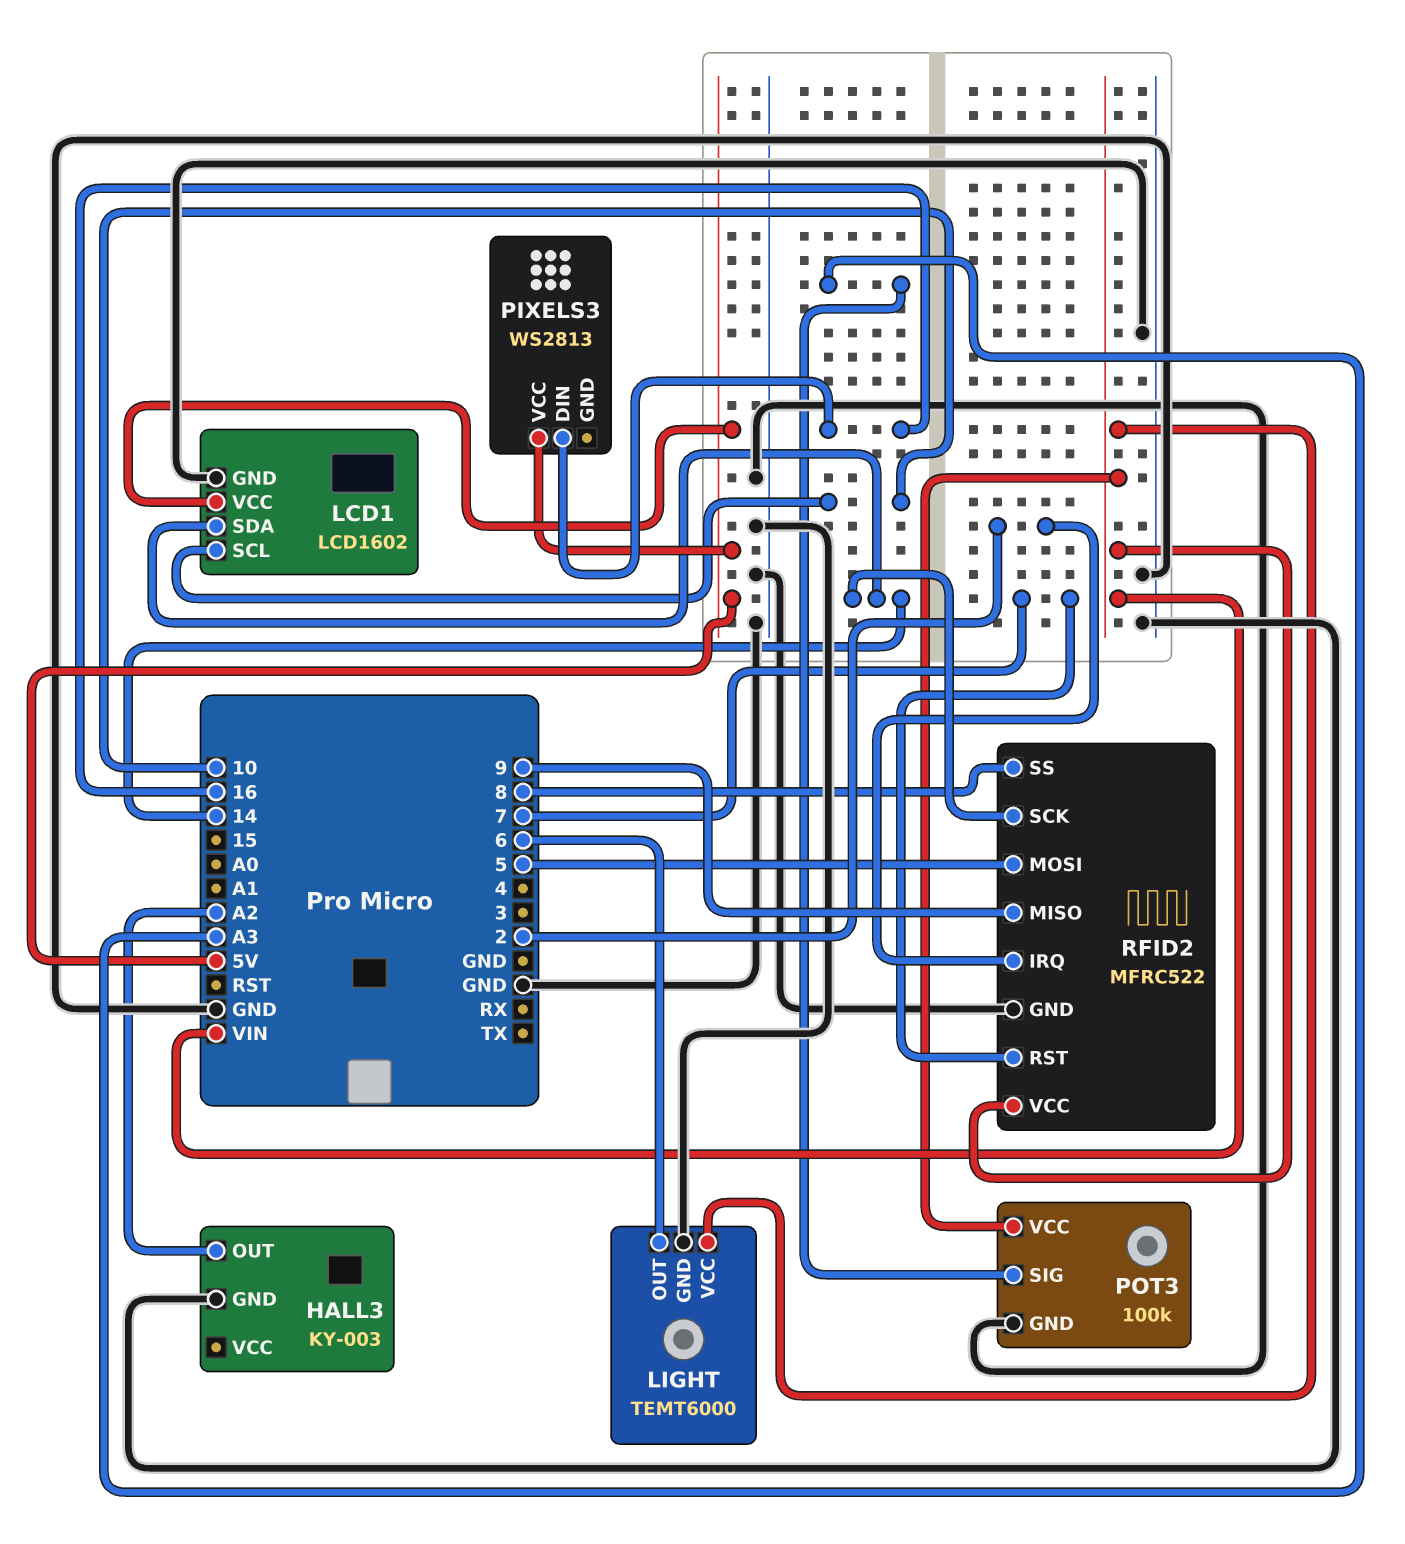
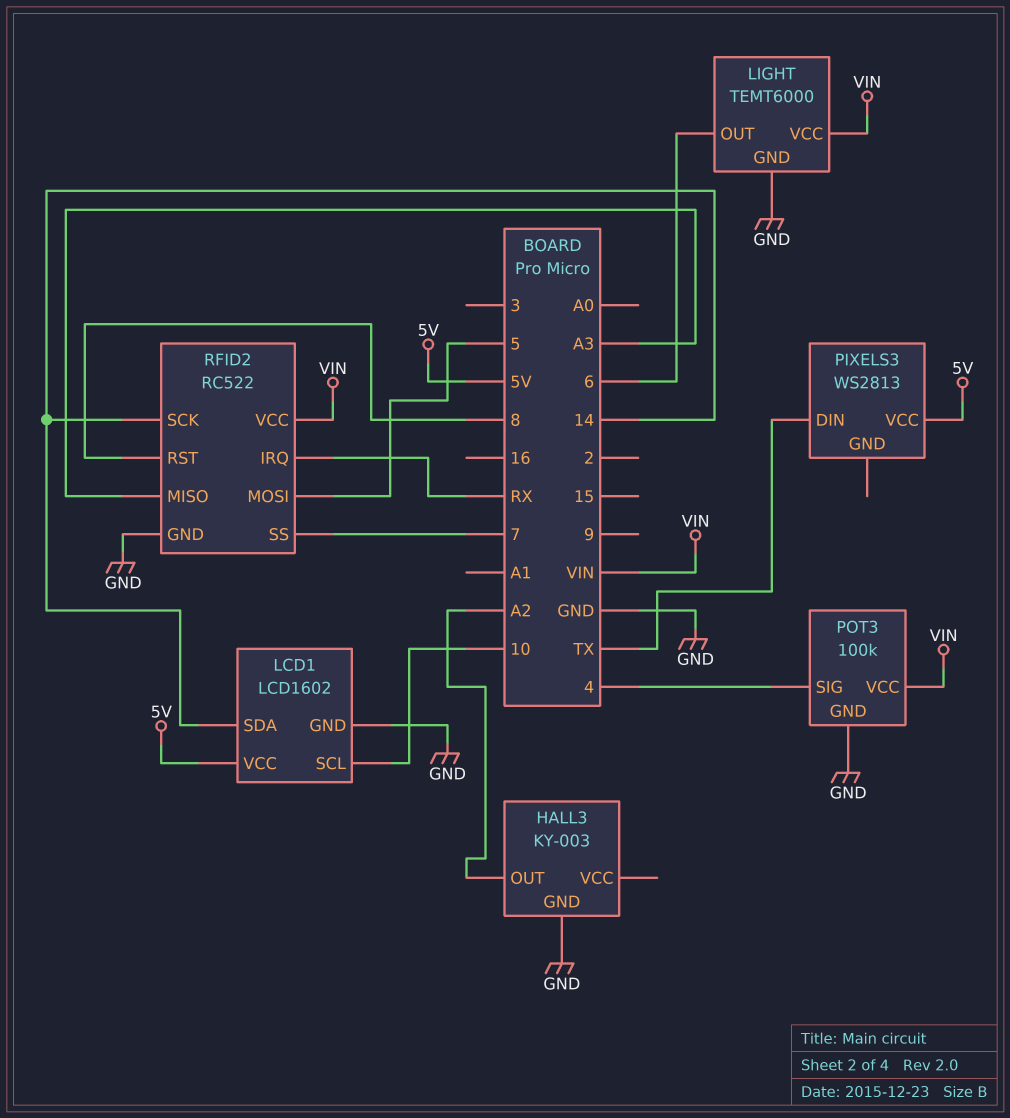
PIXELS3 pin DIN: 16 -> TX
POT3 pin SIG: A3 -> 4
RFID2: MFRC522 -> RC522
RFID2 pin IRQ: 2 -> RX
RFID2 pin MISO: 9 -> A3
RFID2 pin RST: 7 -> 8
RFID2 pin SS: 8 -> 7

